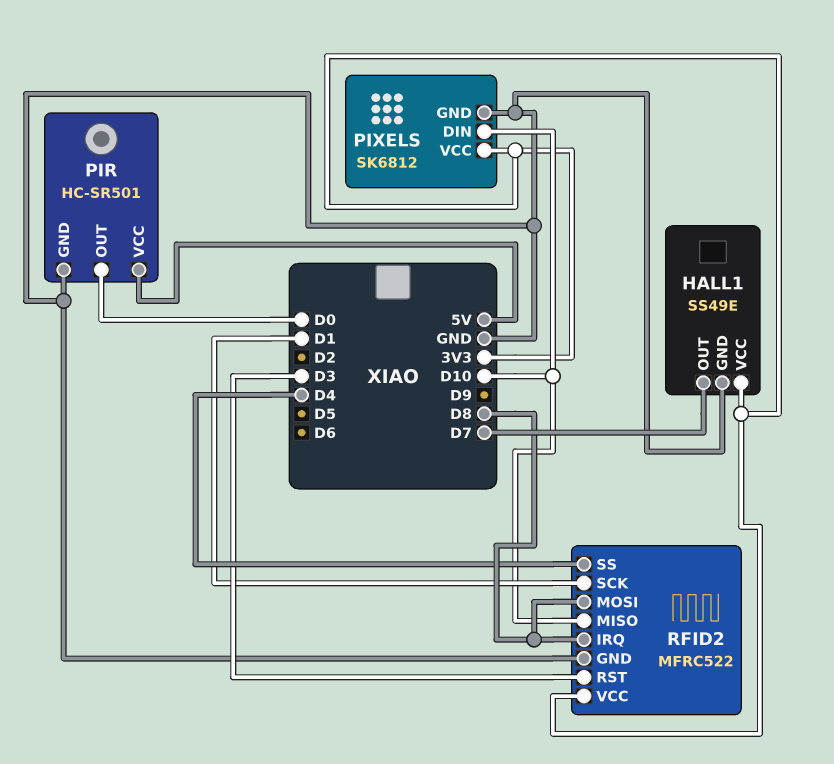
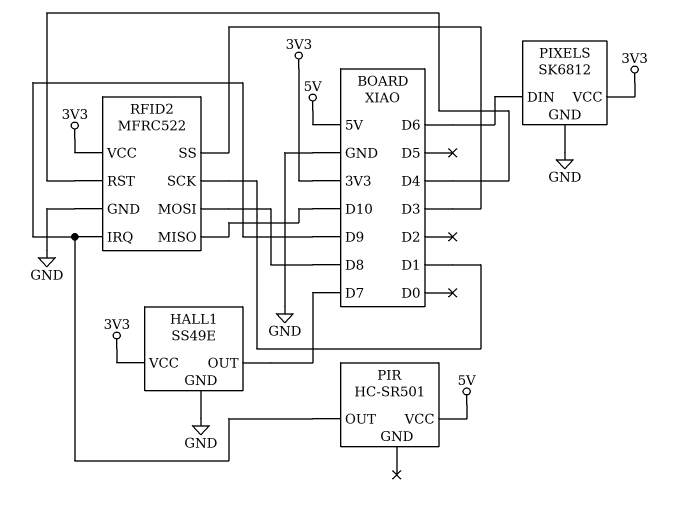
PIR pin GND: GND -> none
PIR pin OUT: D0 -> D9
PIXELS pin DIN: D10 -> D6
RFID2 pin IRQ: D8 -> D9
RFID2 pin RST: D3 -> D4
RFID2 pin SS: D4 -> D3

